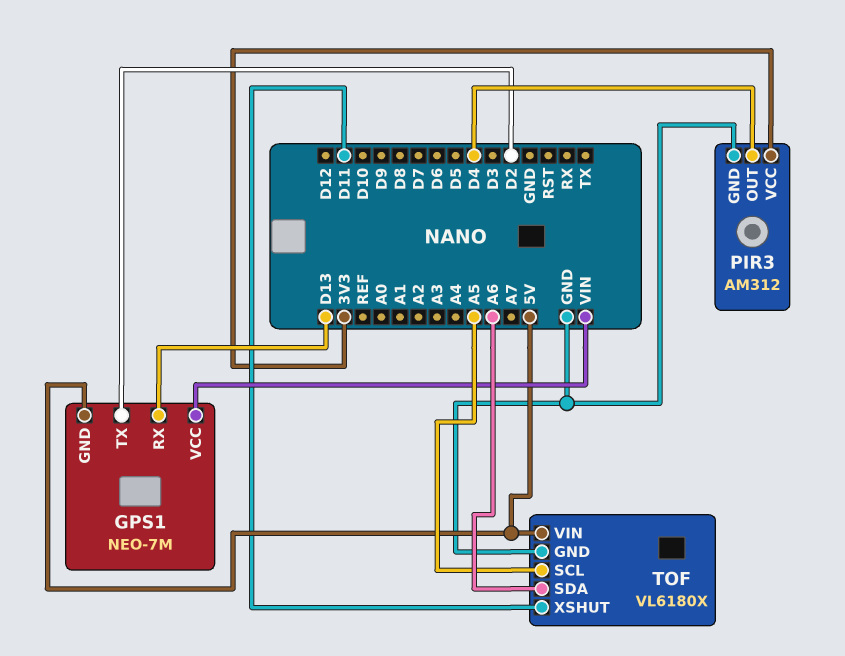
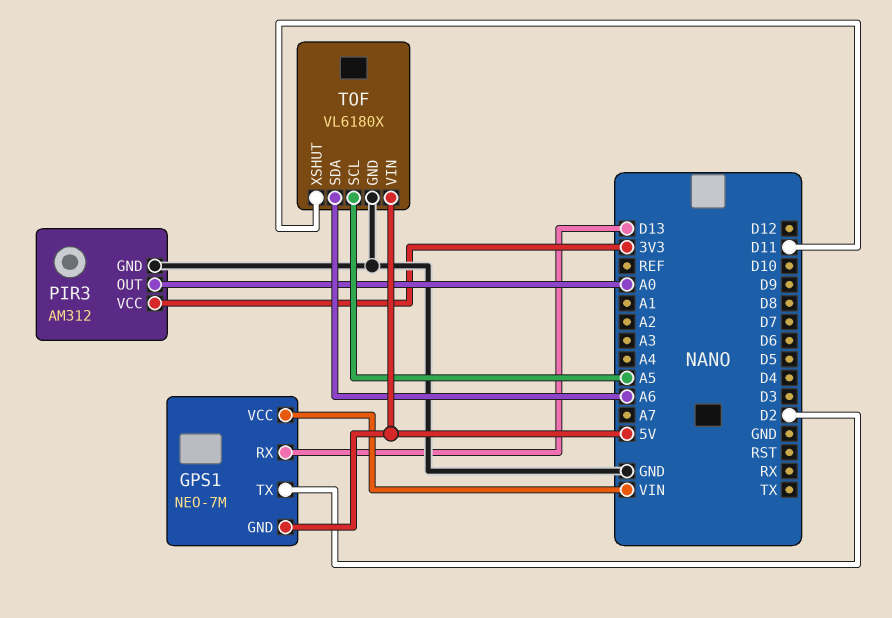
PIR3 pin OUT: D4 -> A0

